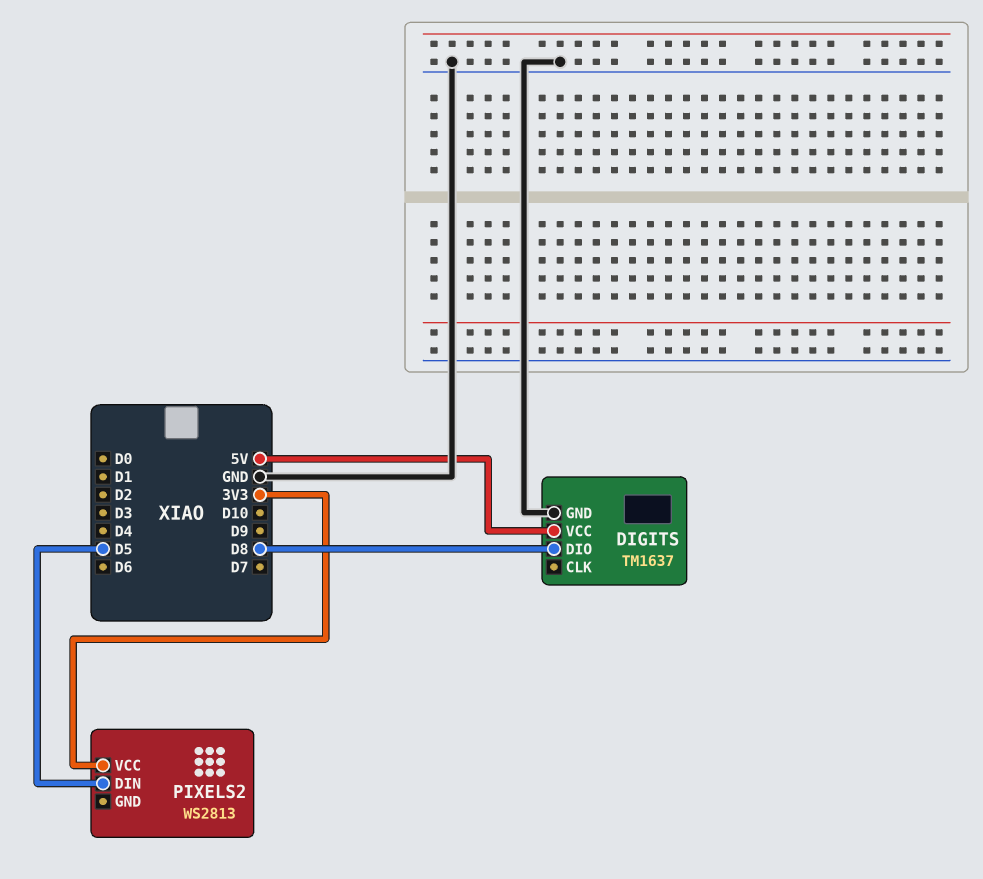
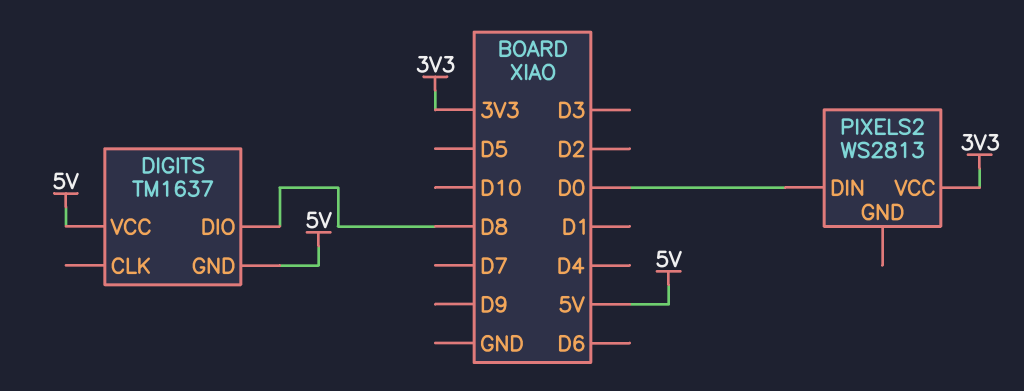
DIGITS pin GND: GND -> 5V
PIXELS2 pin DIN: D5 -> D0

